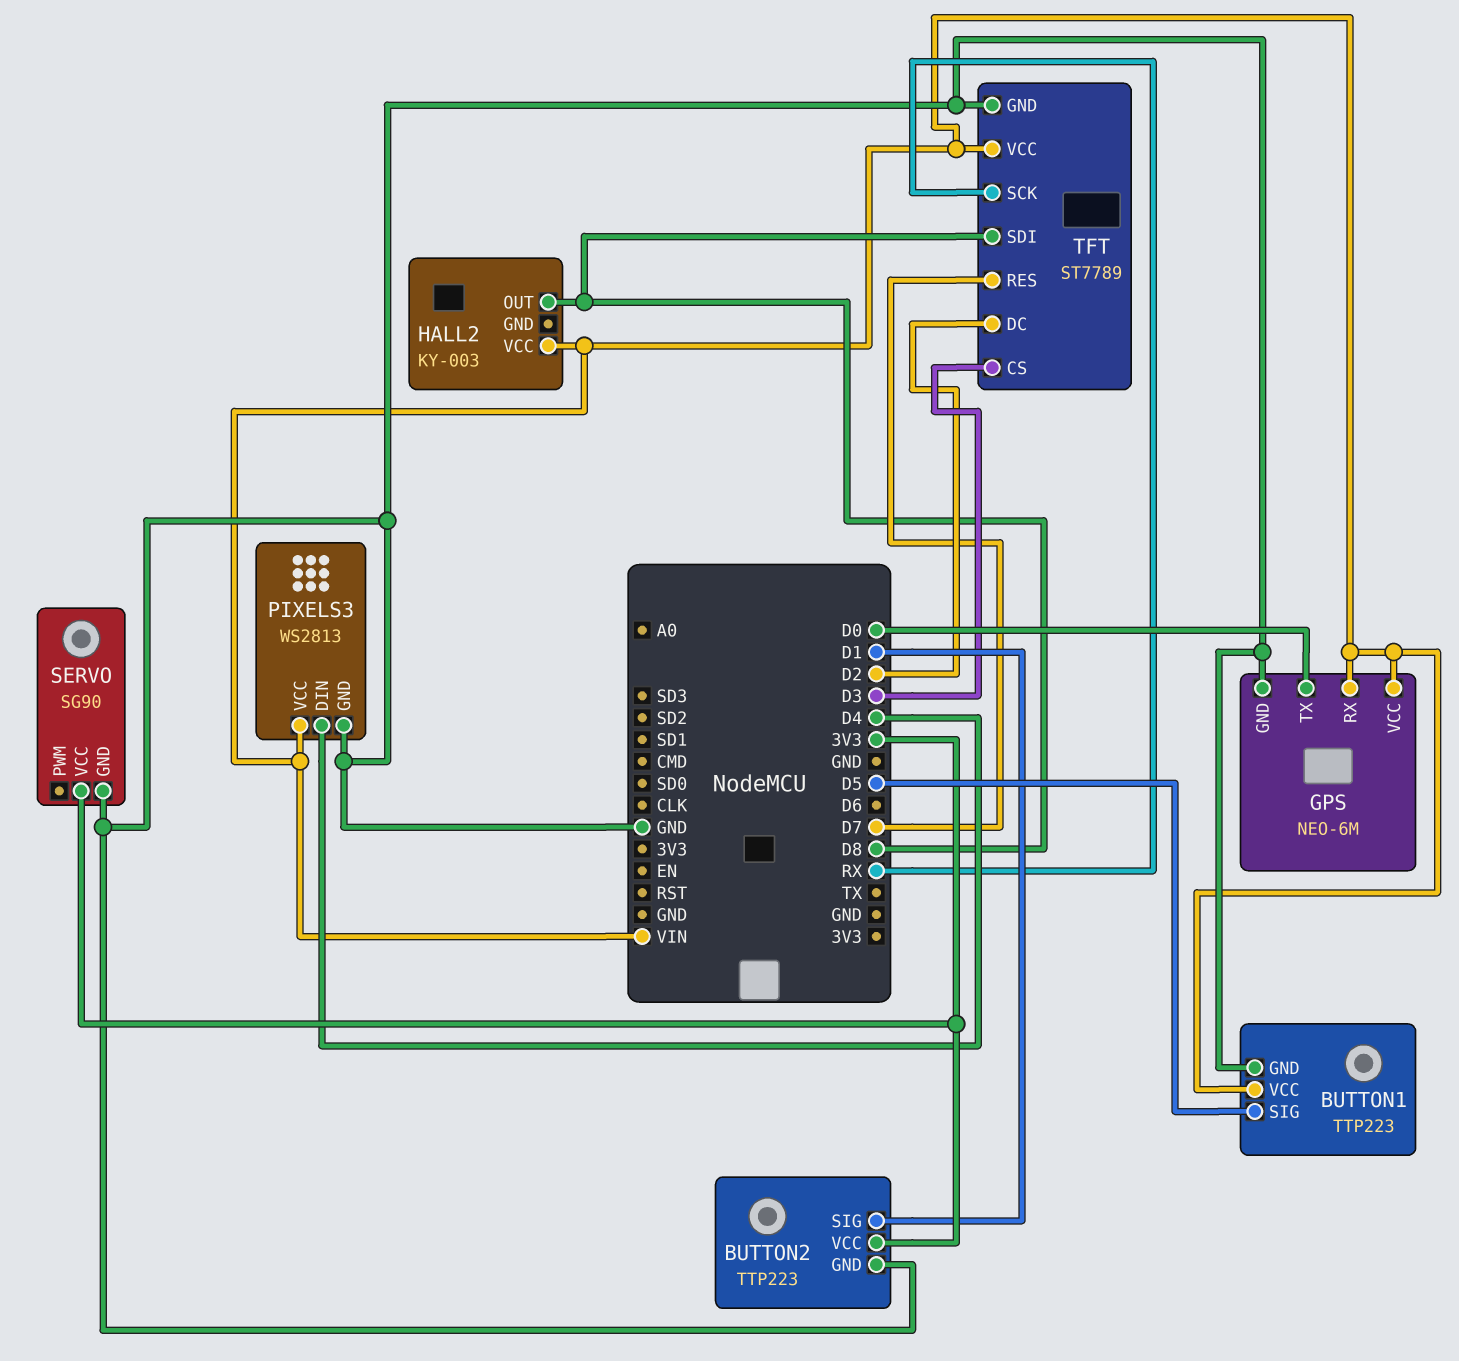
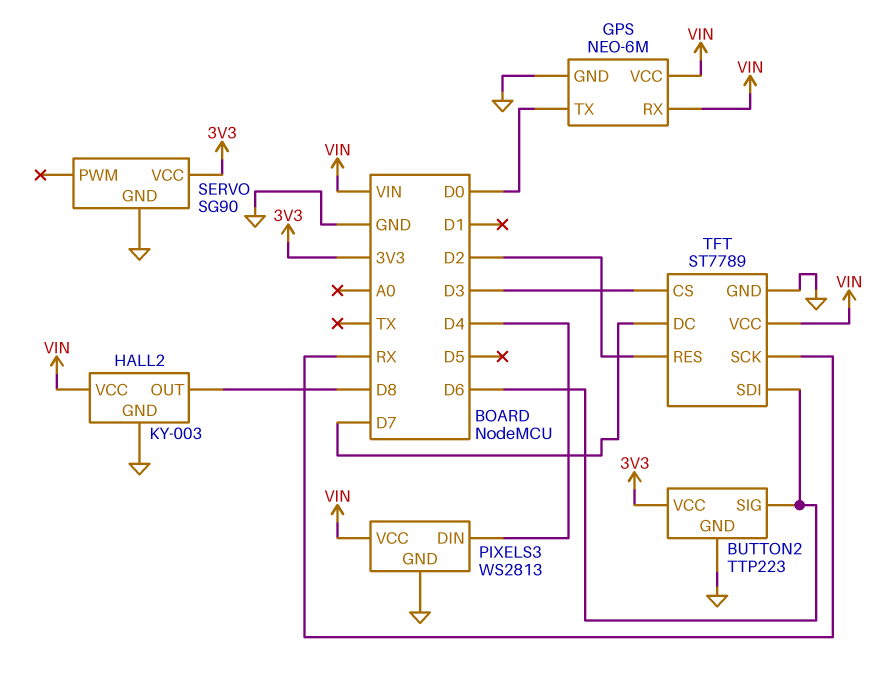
BUTTON1: TTP223 -> none
BUTTON1 pin GND: GND -> none
BUTTON1 pin SIG: D5 -> none
BUTTON1 pin VCC: VIN -> none
BUTTON2 pin SIG: D1 -> D6
HALL2 pin GND: none -> GND
TFT pin DC: D2 -> D7
TFT pin RES: D7 -> D2
TFT pin SDI: D8 -> D6

